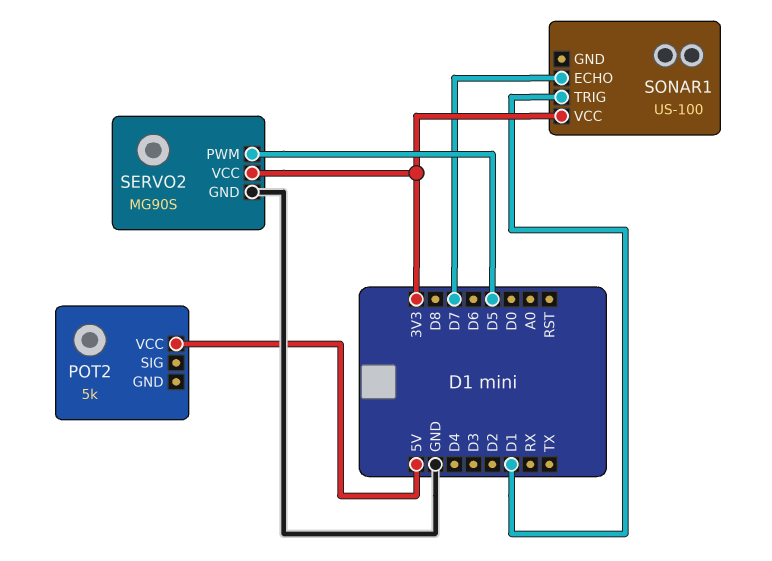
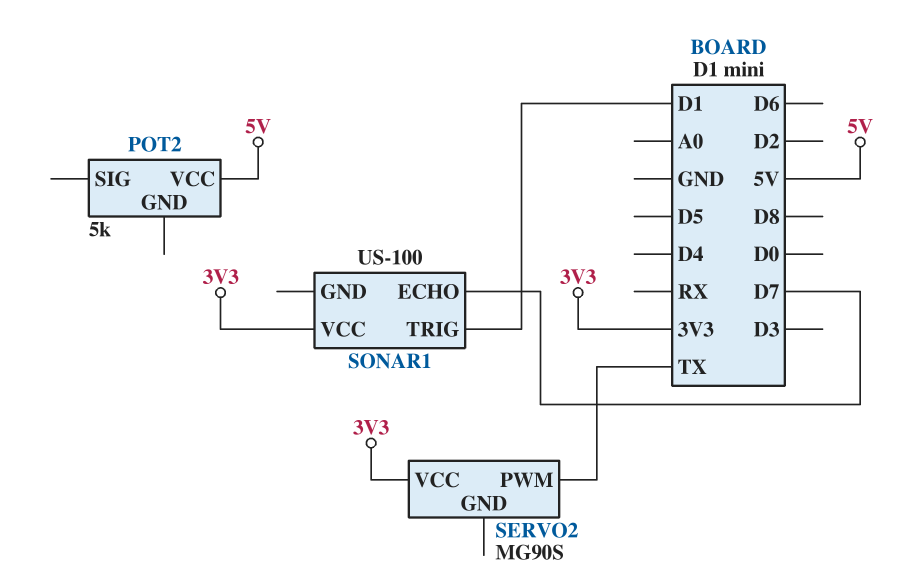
SERVO2 pin GND: GND -> none
SERVO2 pin PWM: D5 -> TX

